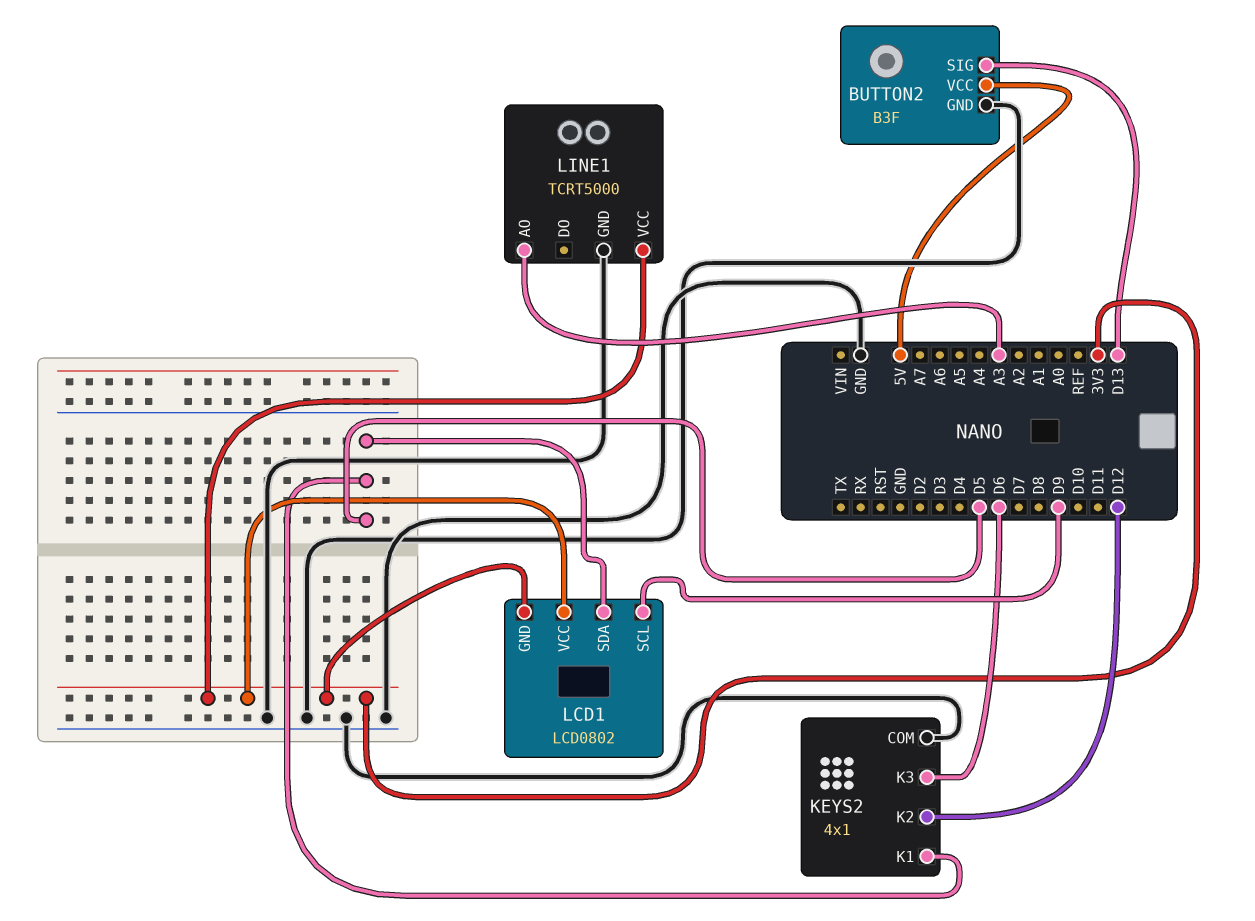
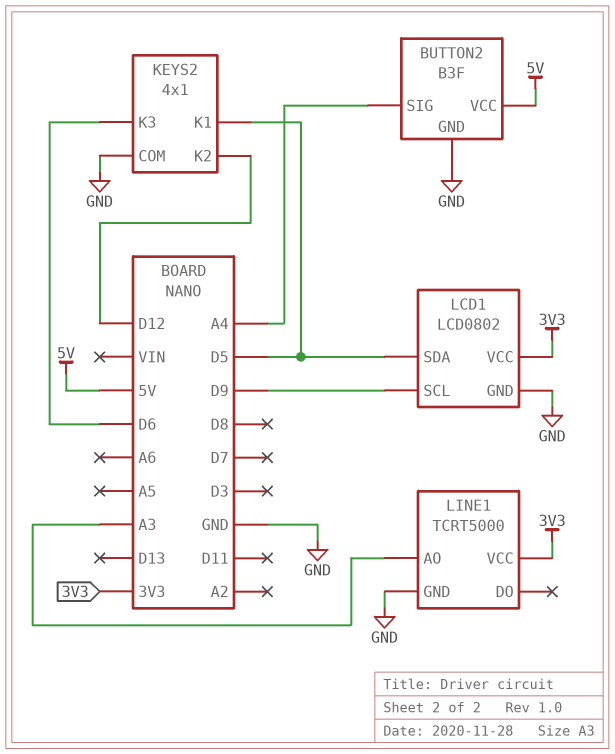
BUTTON2 pin SIG: D13 -> A4
LCD1 pin GND: 3V3 -> GND

